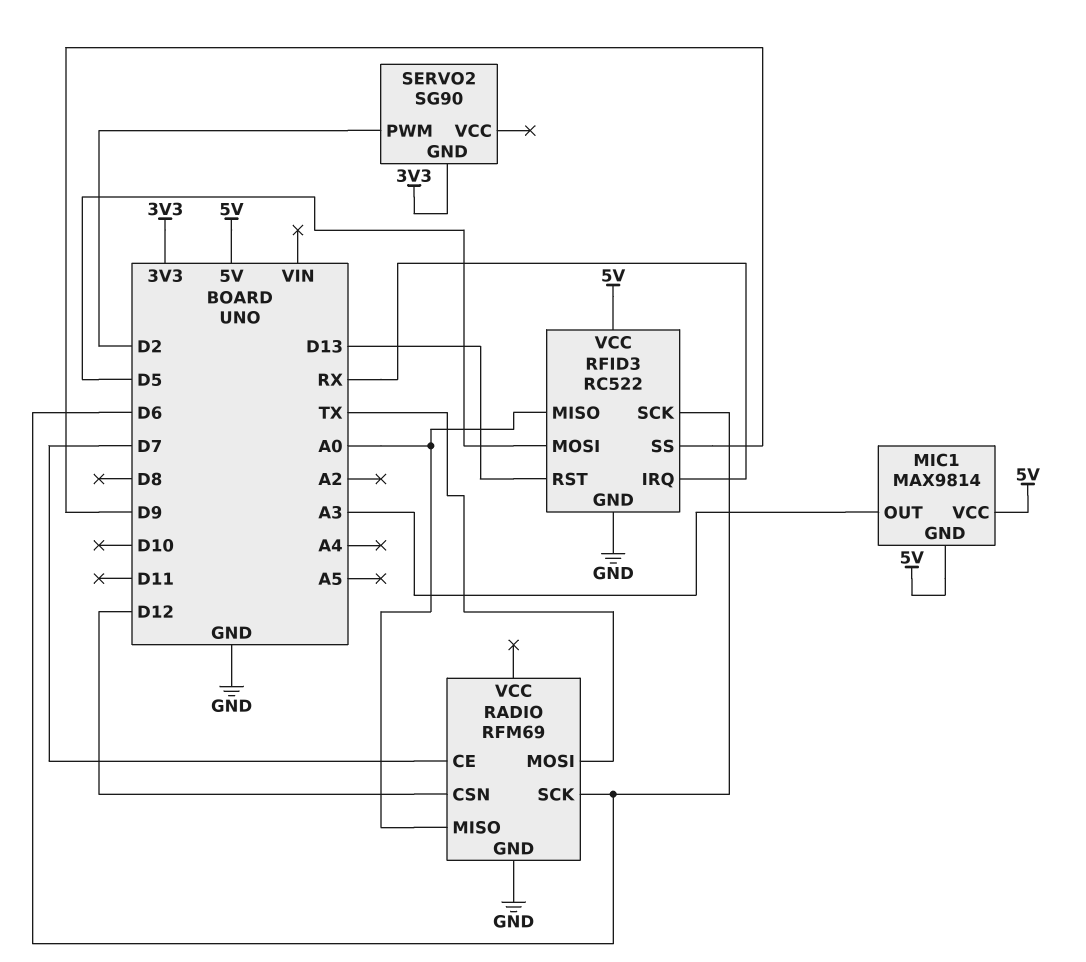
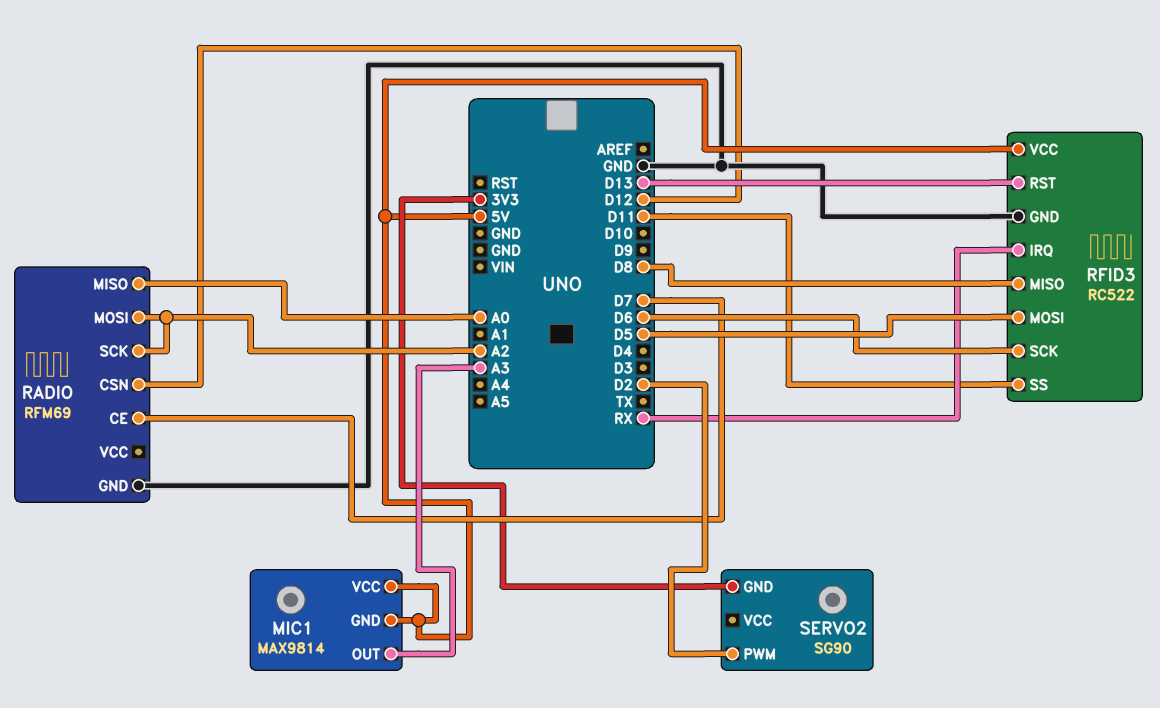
RADIO pin MOSI: TX -> A2
RADIO pin SCK: D6 -> A2
RFID3 pin MISO: A0 -> D8
RFID3 pin SS: D9 -> D11

